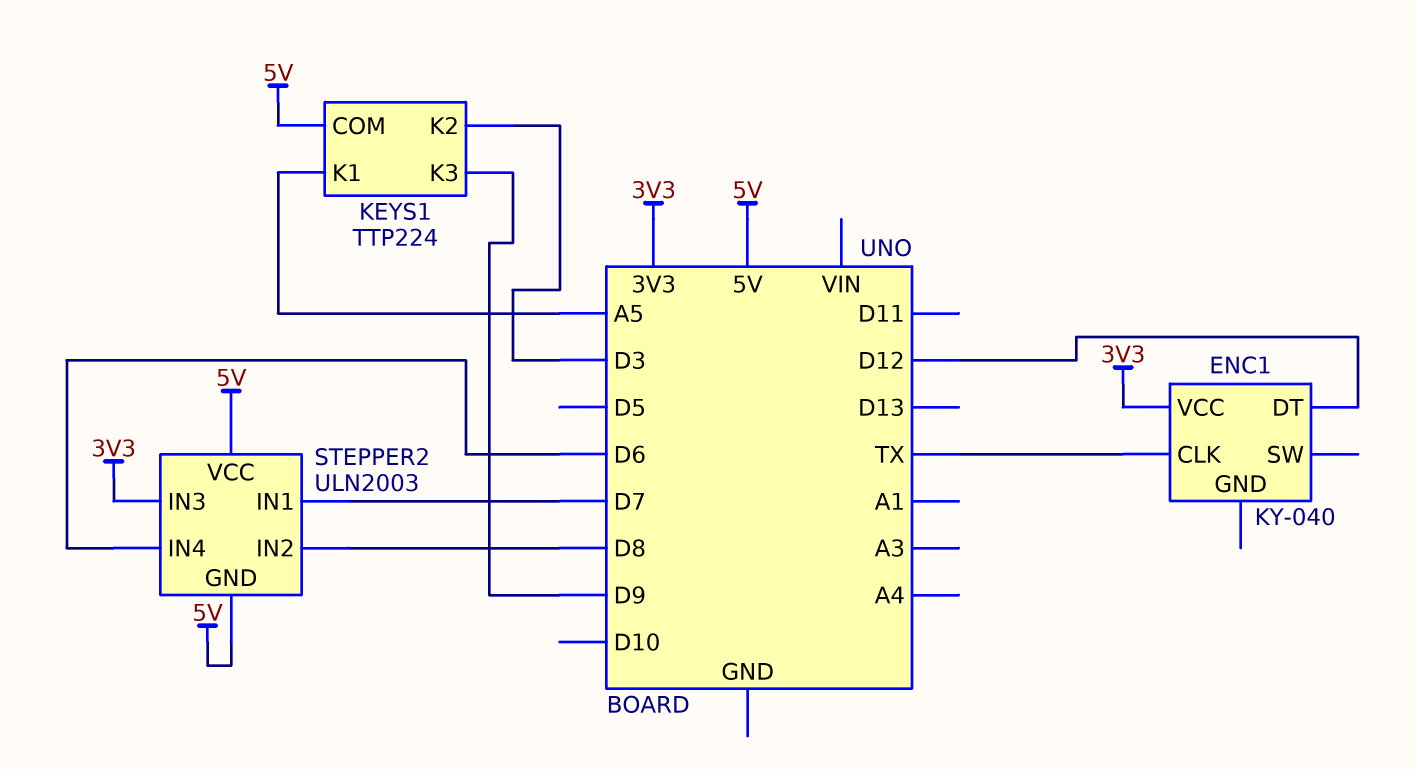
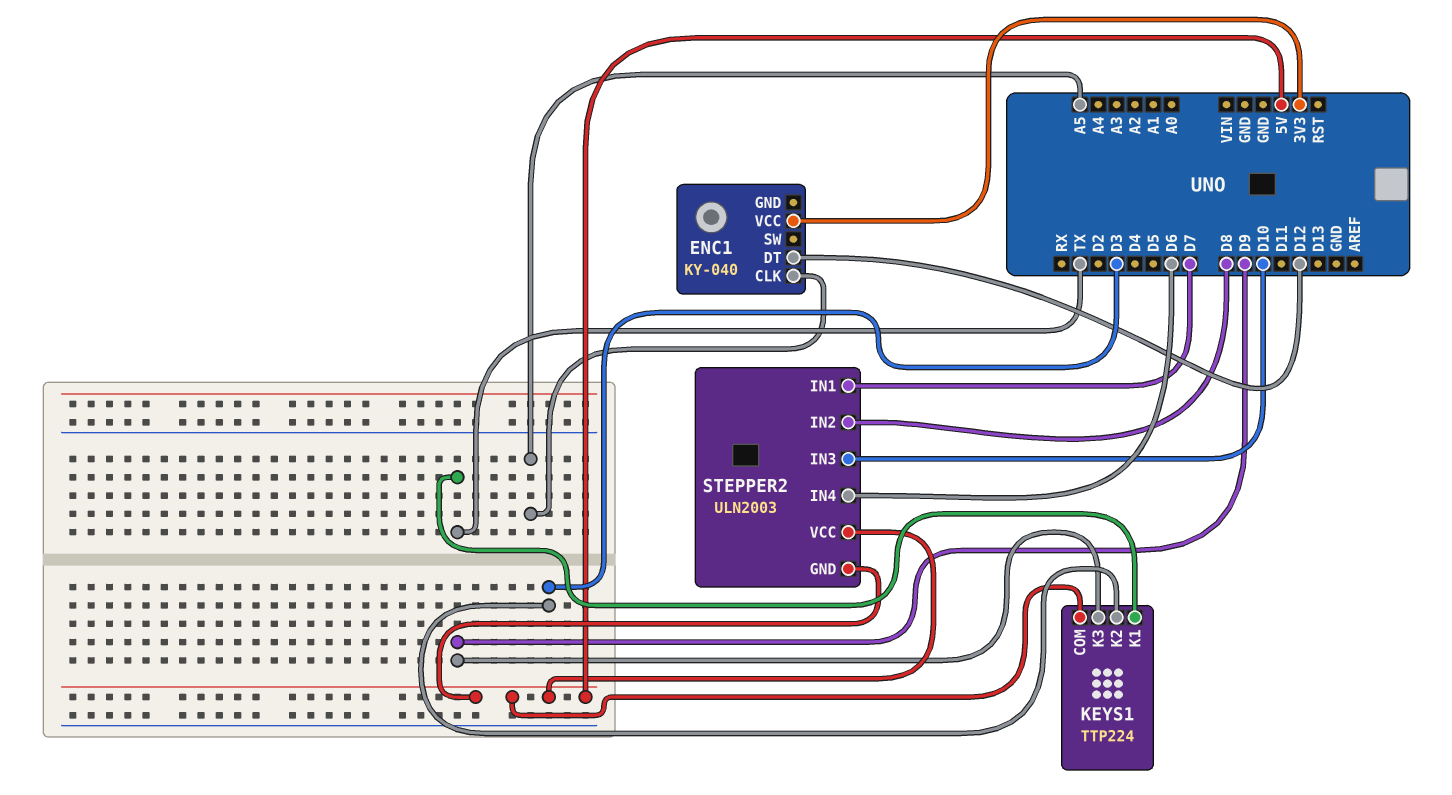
ENC1 pin CLK: TX -> A5
KEYS1 pin K1: A5 -> TX
STEPPER2 pin IN3: 3V3 -> D10

